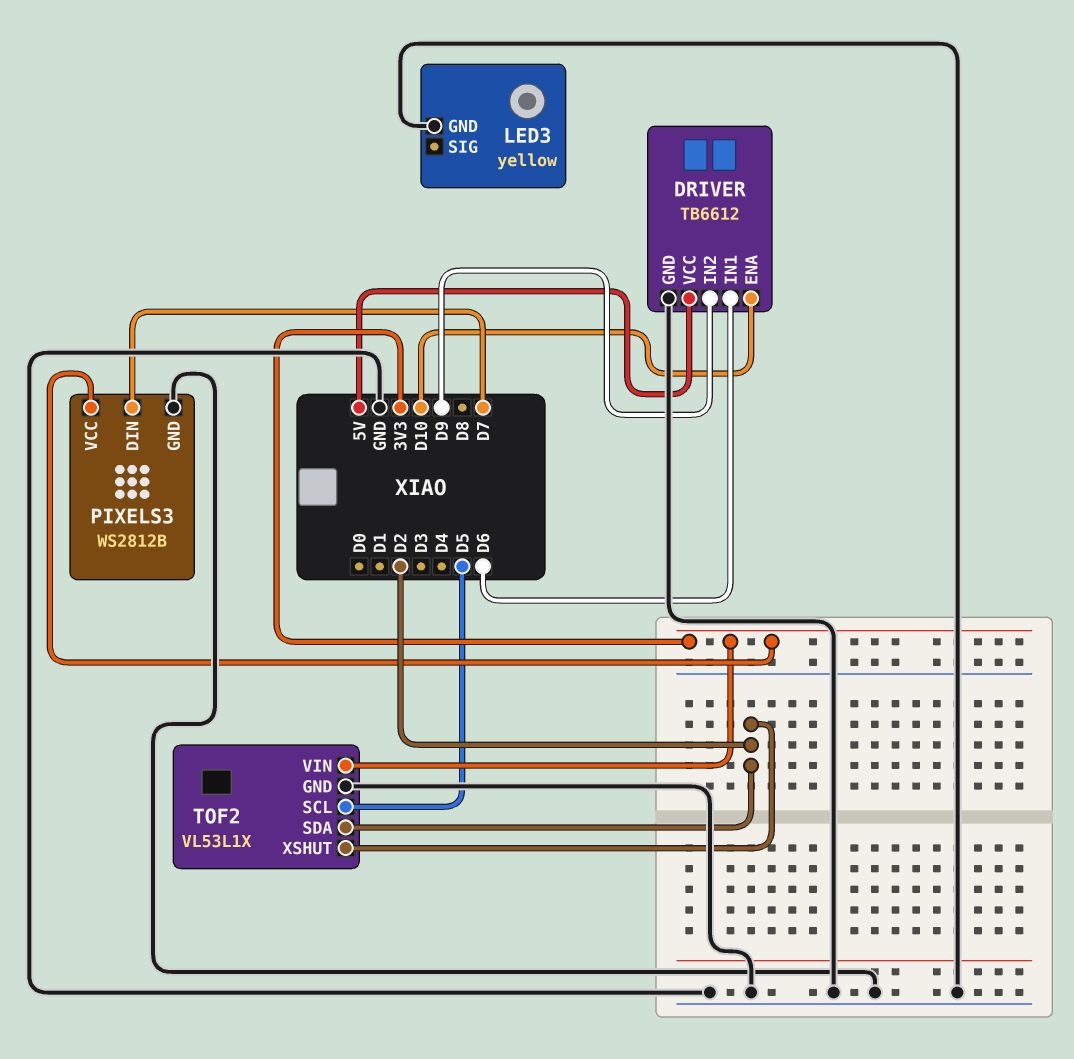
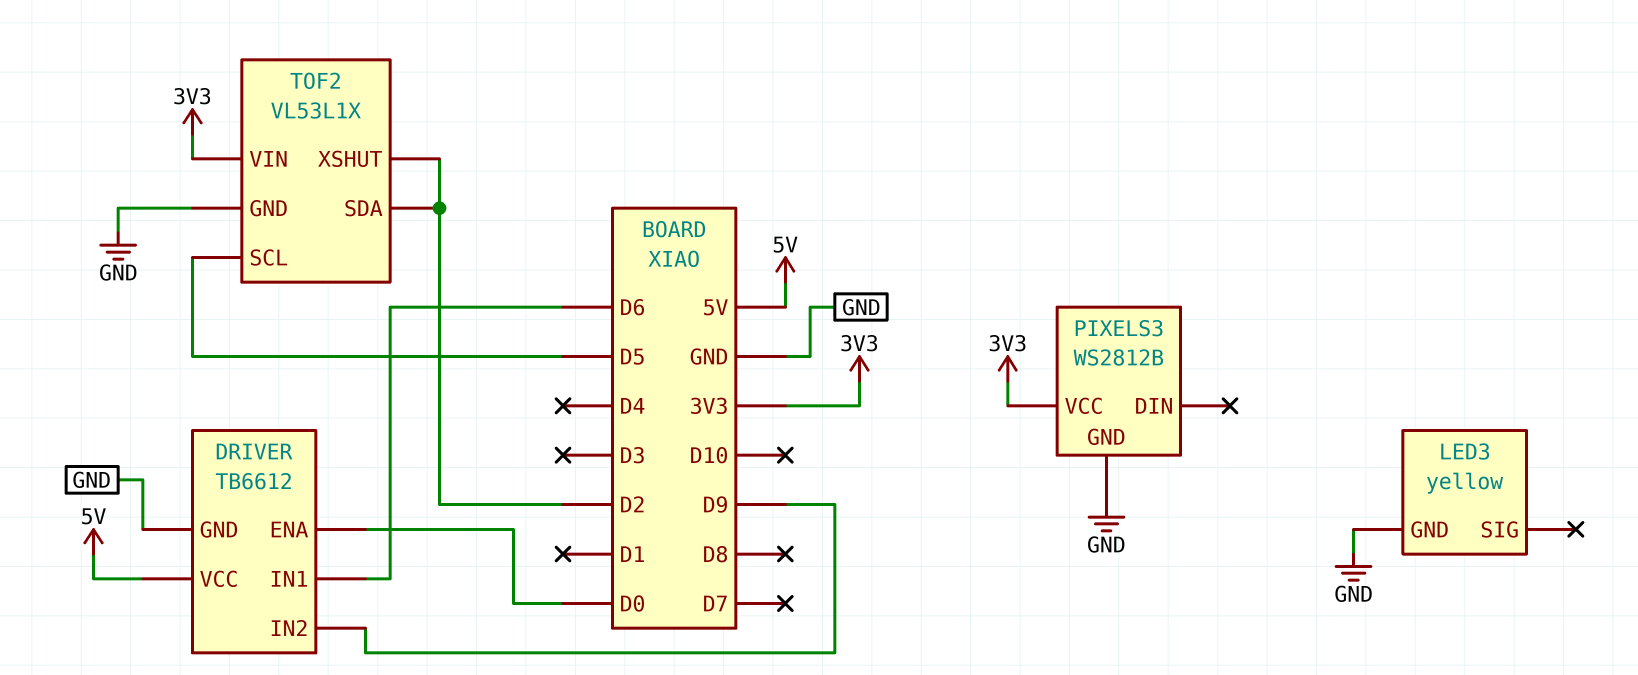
DRIVER pin ENA: D10 -> D0
PIXELS3 pin DIN: D7 -> none

